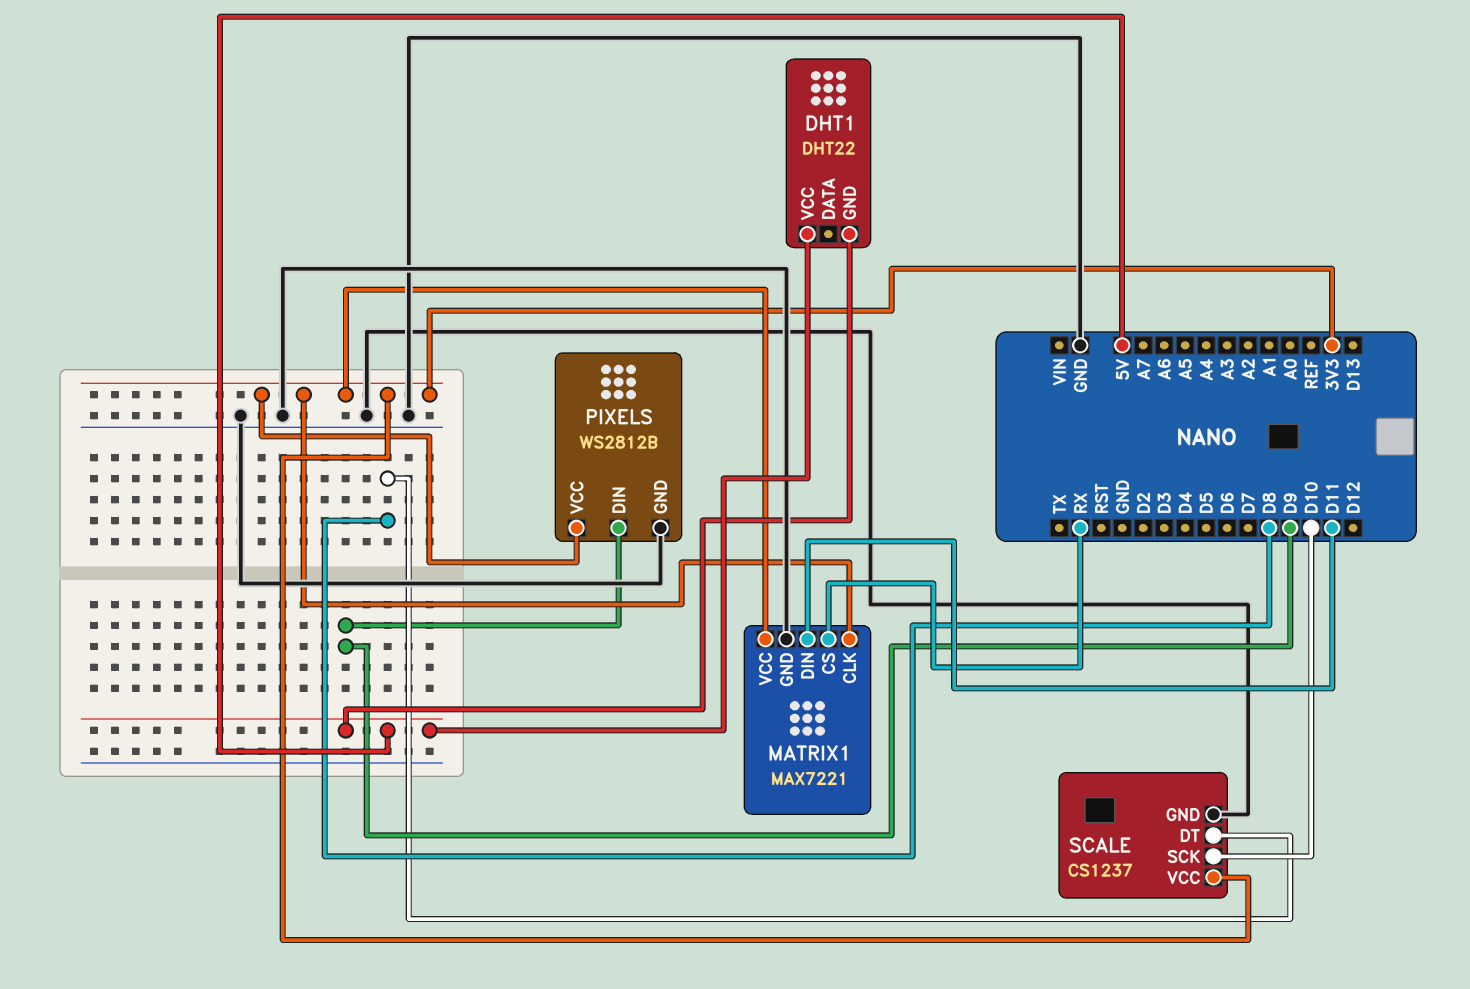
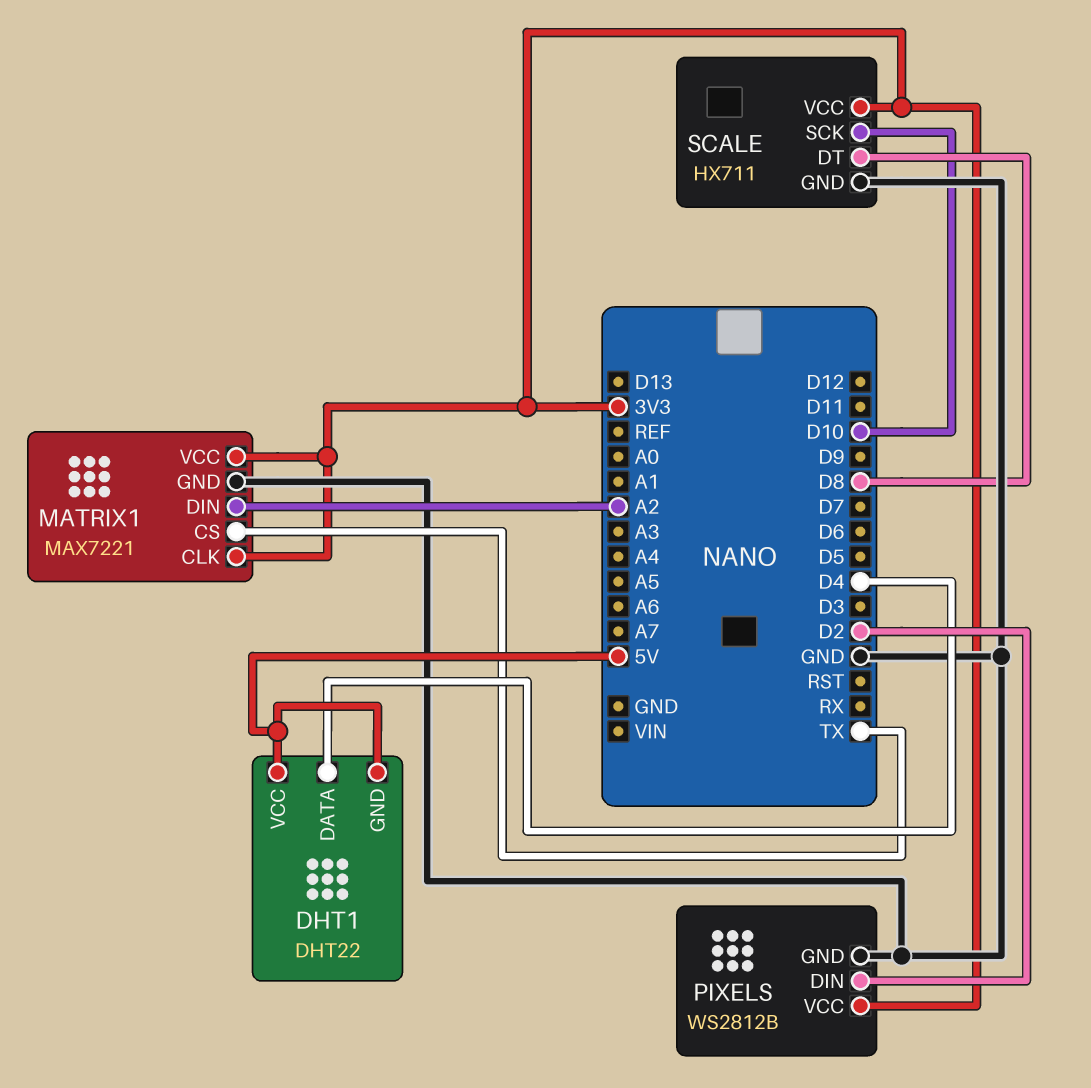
DHT1 pin DATA: none -> D4
MATRIX1 pin CS: RX -> TX
MATRIX1 pin DIN: D11 -> A2
PIXELS pin DIN: D9 -> D2
SCALE: CS1237 -> HX711

